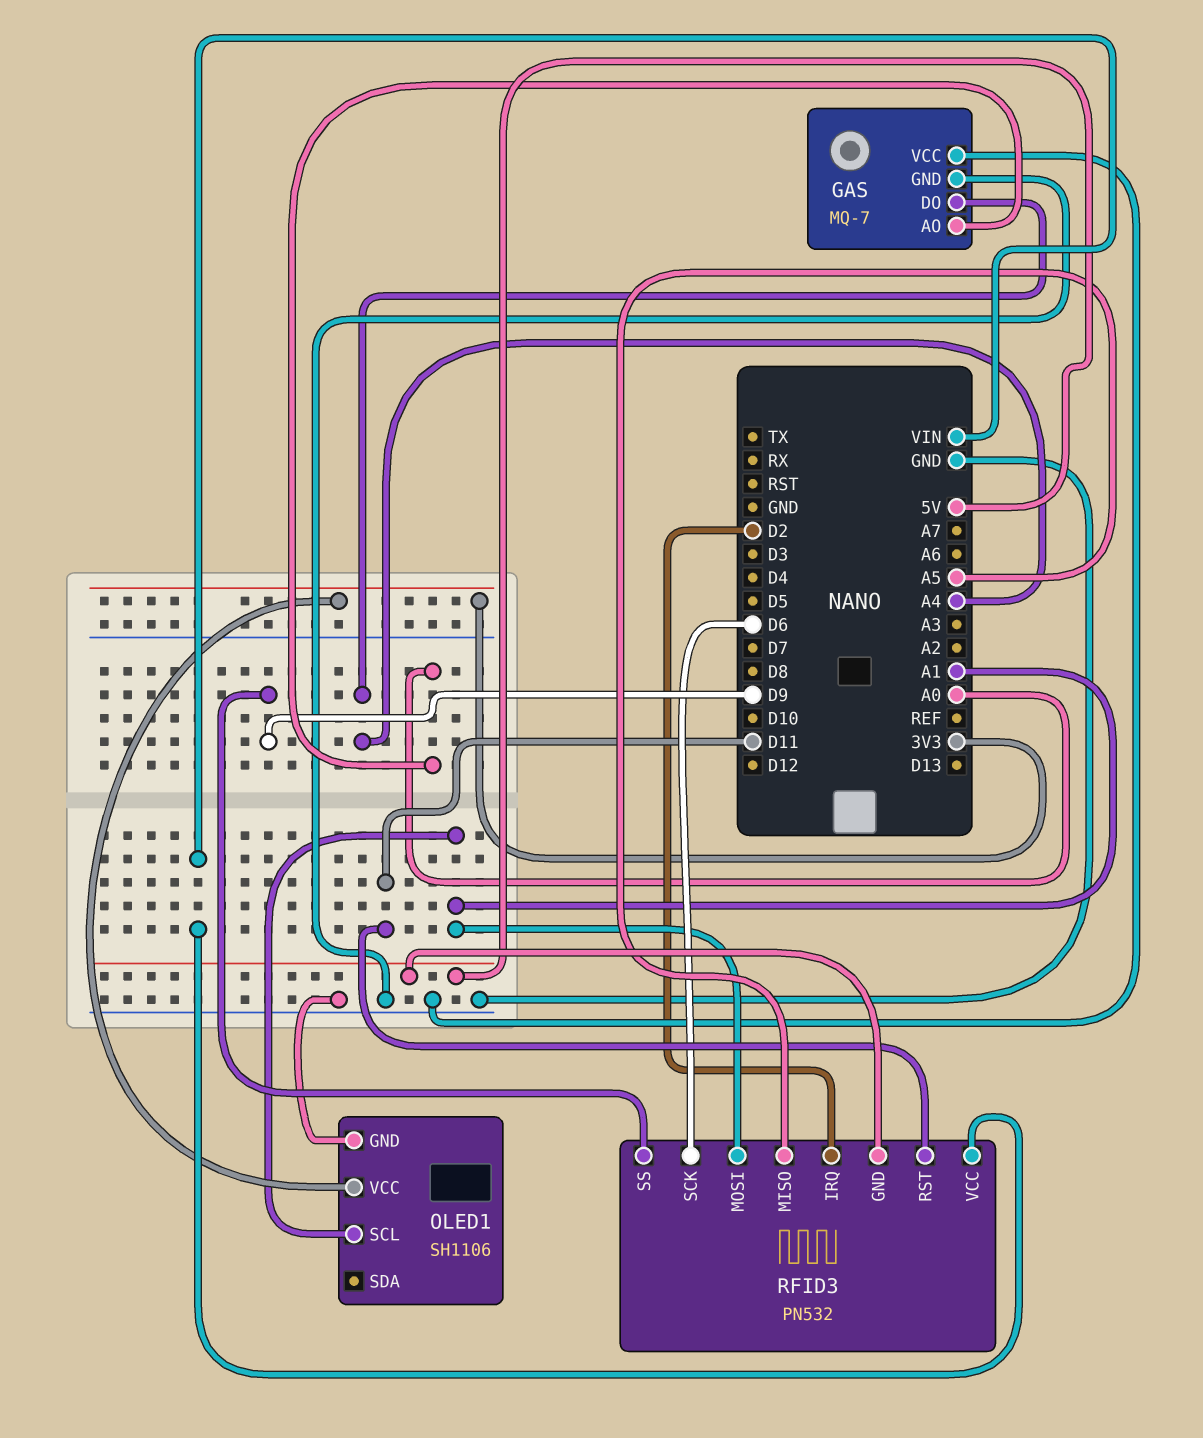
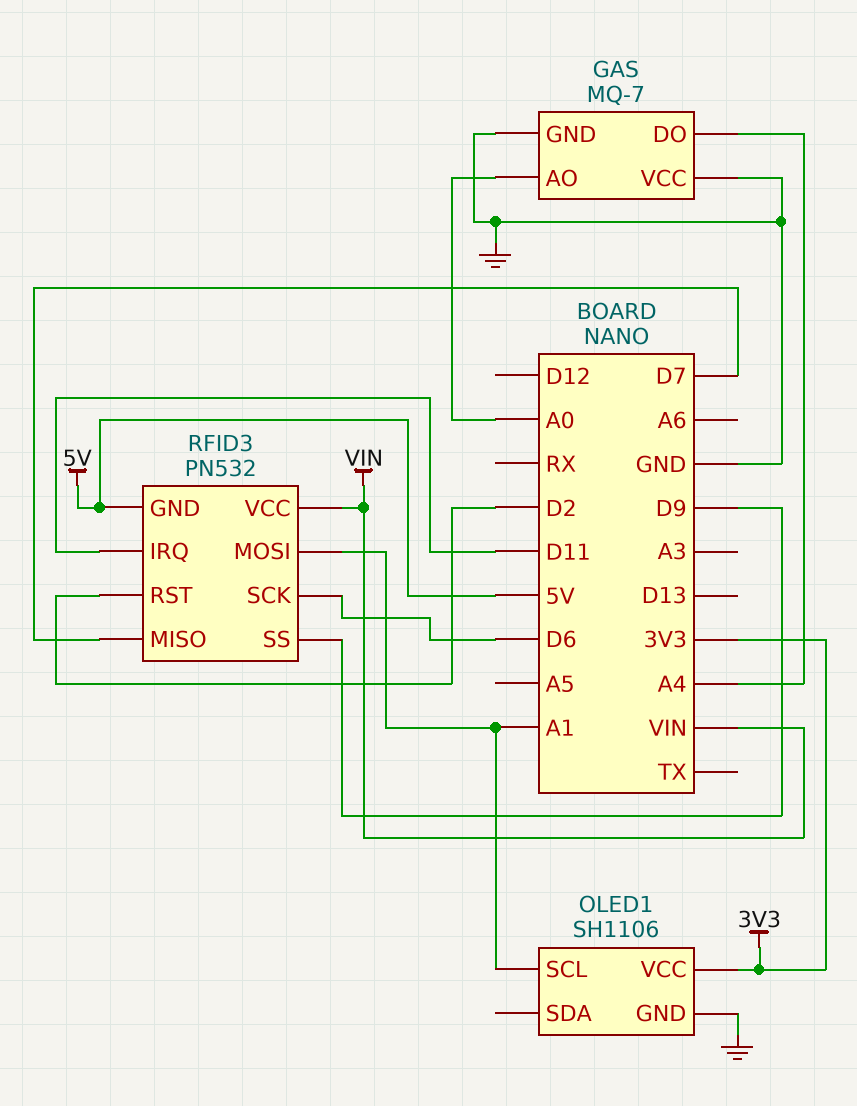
RFID3 pin IRQ: D2 -> D11
RFID3 pin MISO: A5 -> D7
RFID3 pin RST: D11 -> D2

